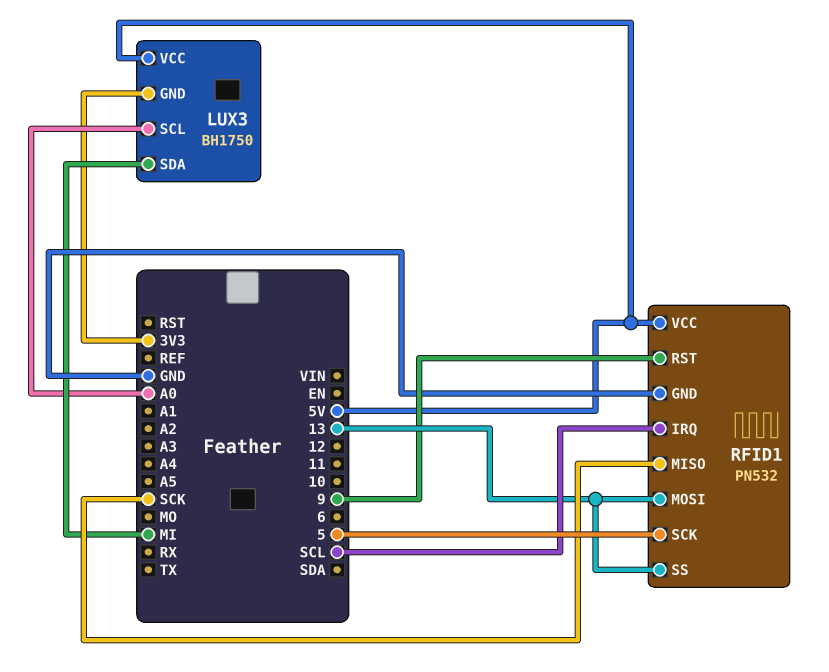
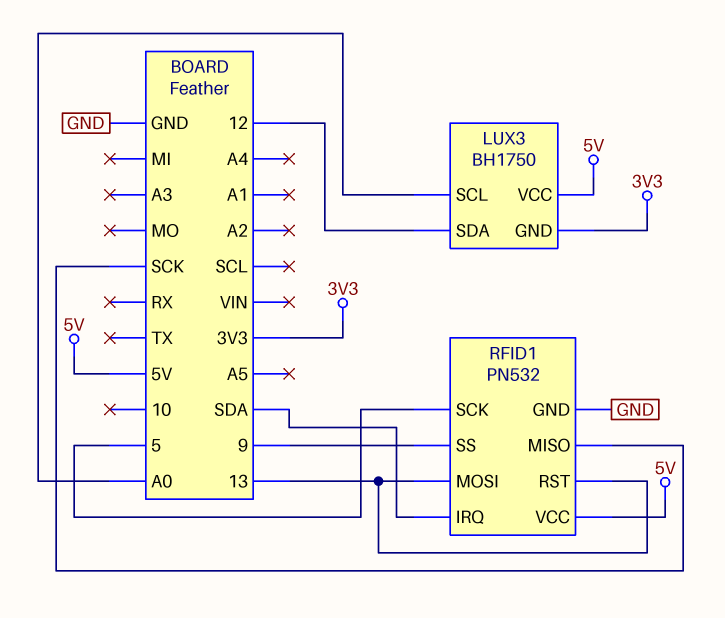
LUX3 pin SDA: MI -> 12
RFID1 pin IRQ: SCL -> SDA
RFID1 pin RST: 9 -> 13
RFID1 pin SS: 13 -> 9

